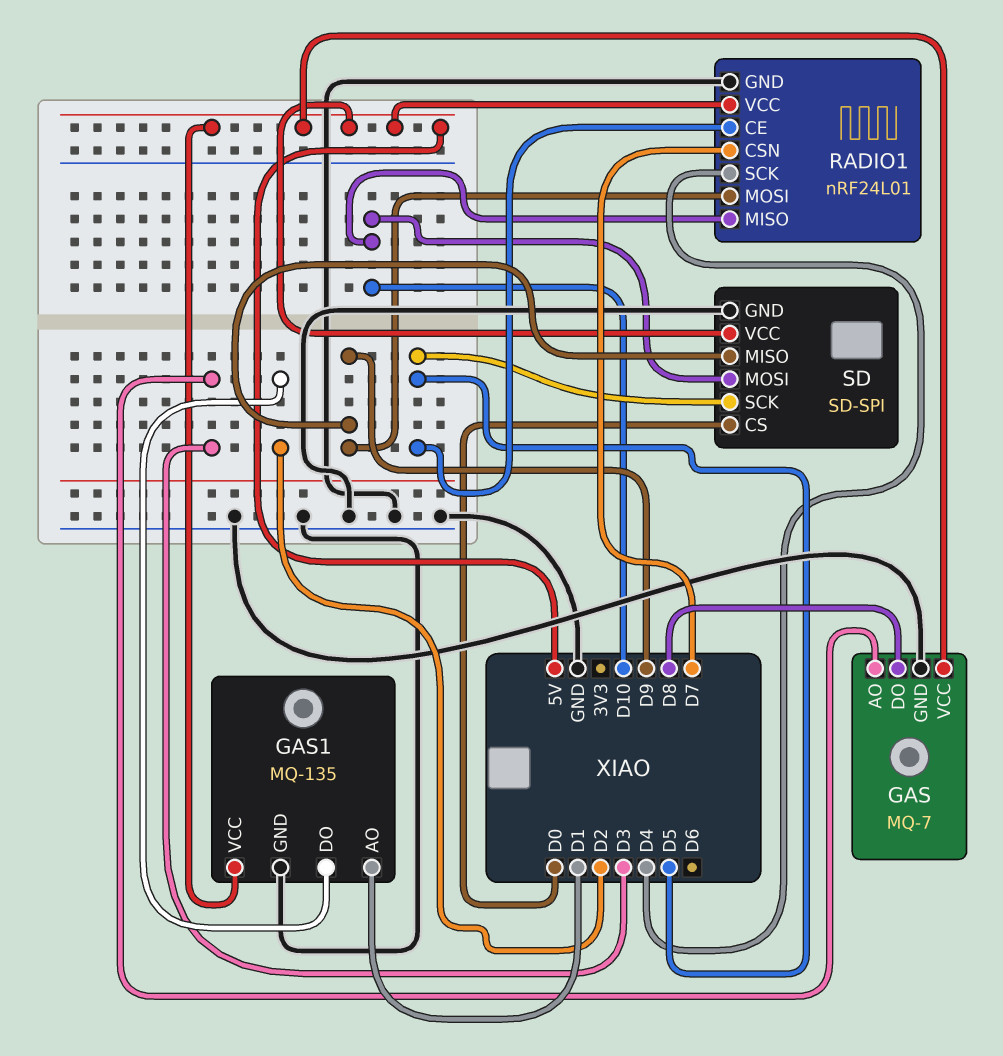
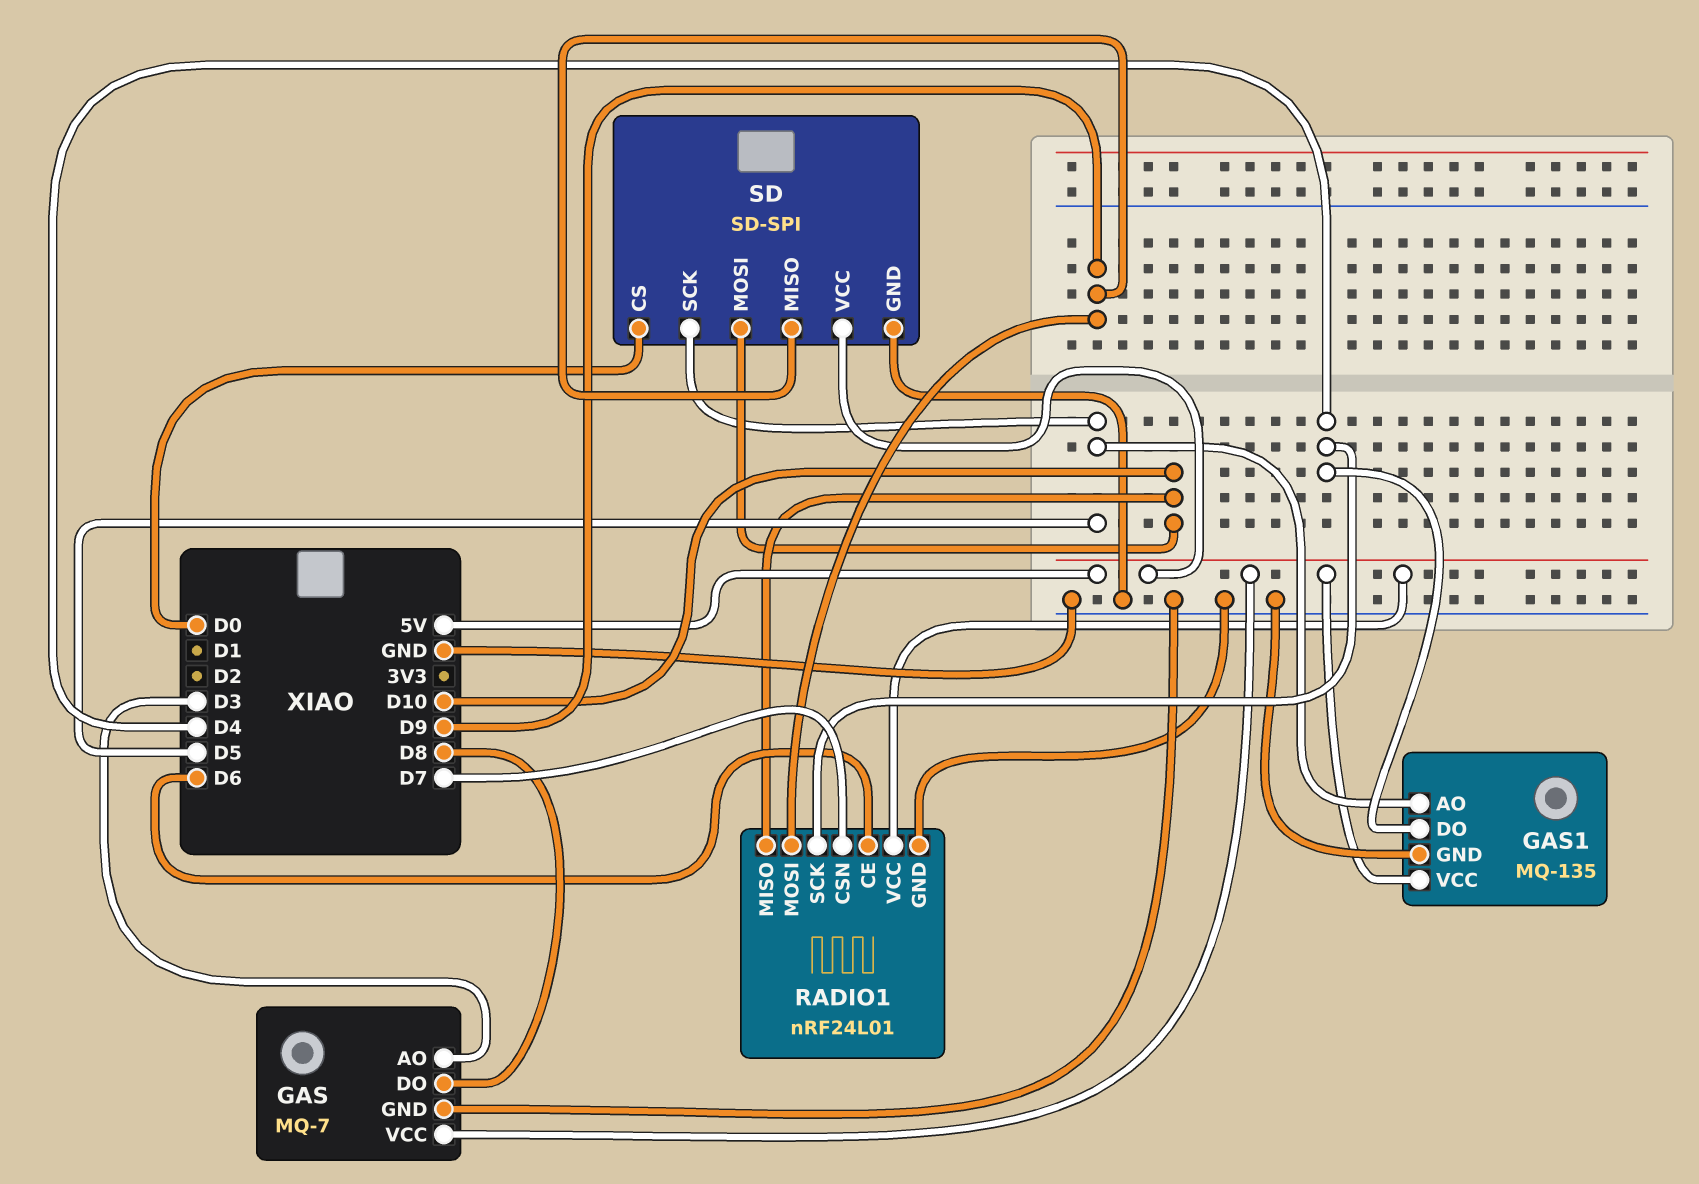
GAS1 pin AO: D1 -> D5
GAS1 pin DO: D2 -> D4
RADIO1 pin CE: D5 -> D6

